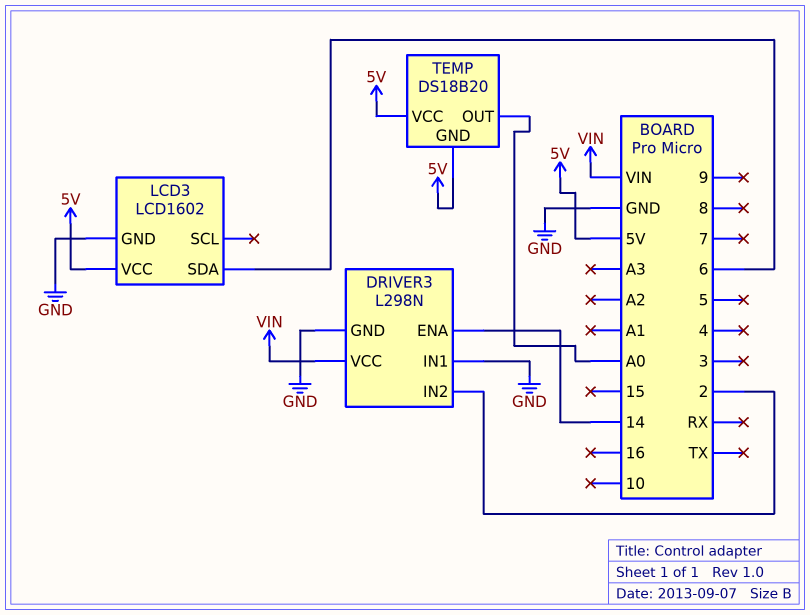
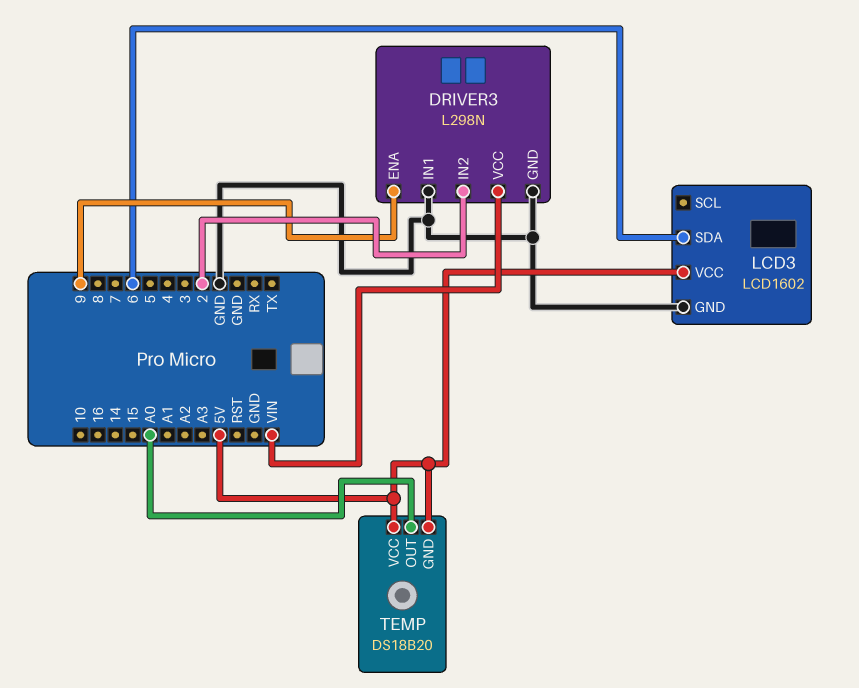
DRIVER3 pin ENA: 14 -> 9

